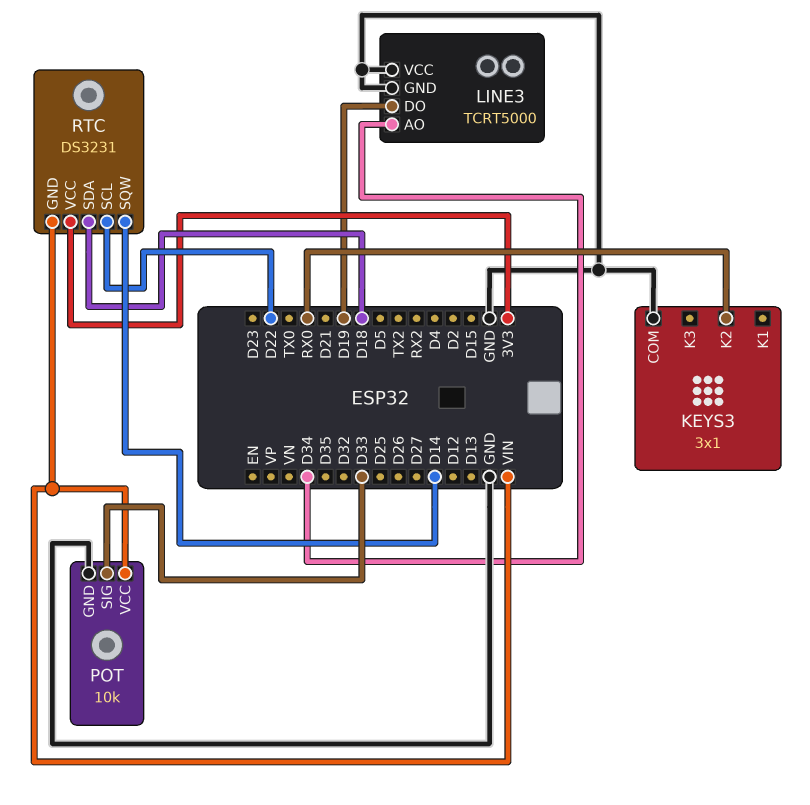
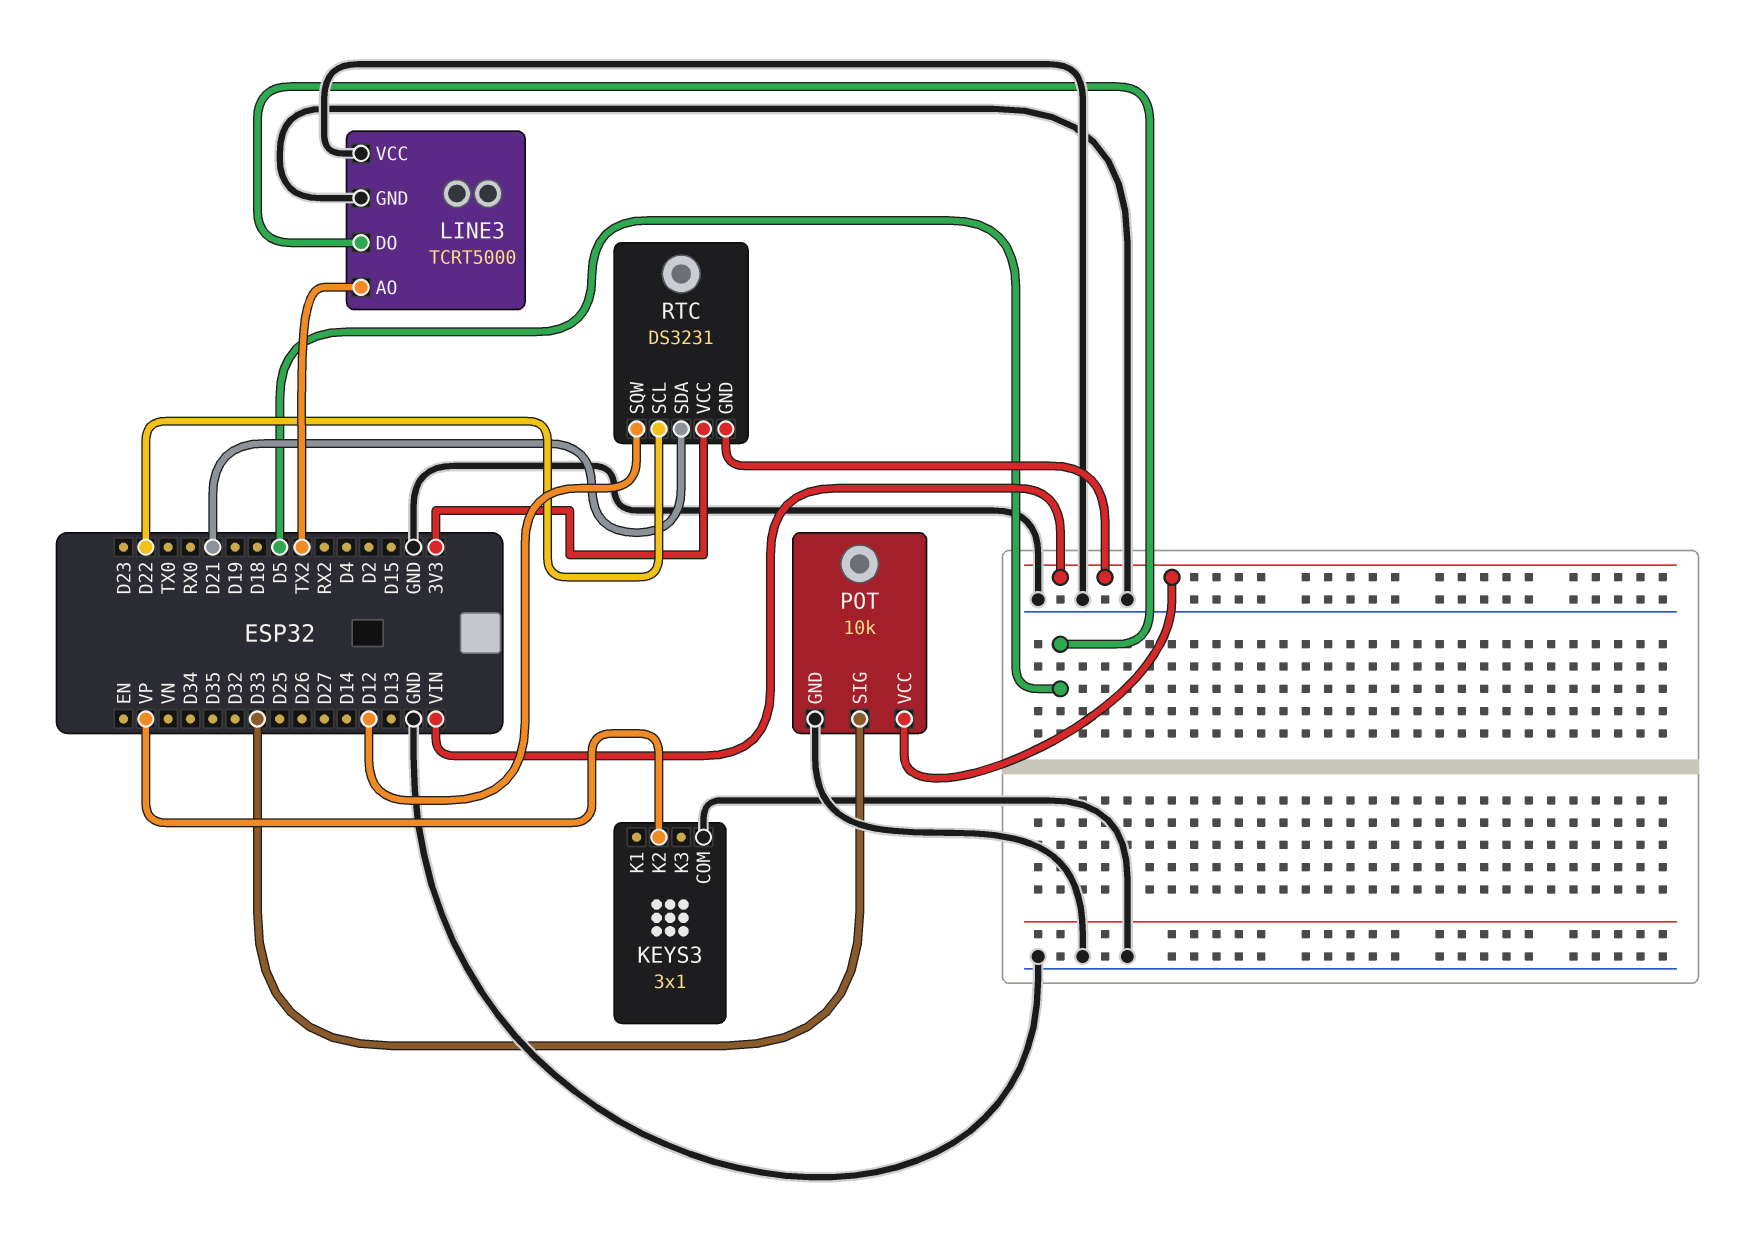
KEYS3 pin K2: RX0 -> VP
LINE3 pin AO: D34 -> TX2
LINE3 pin DO: D19 -> D5
RTC pin SDA: D18 -> D21
RTC pin SQW: D14 -> D12

